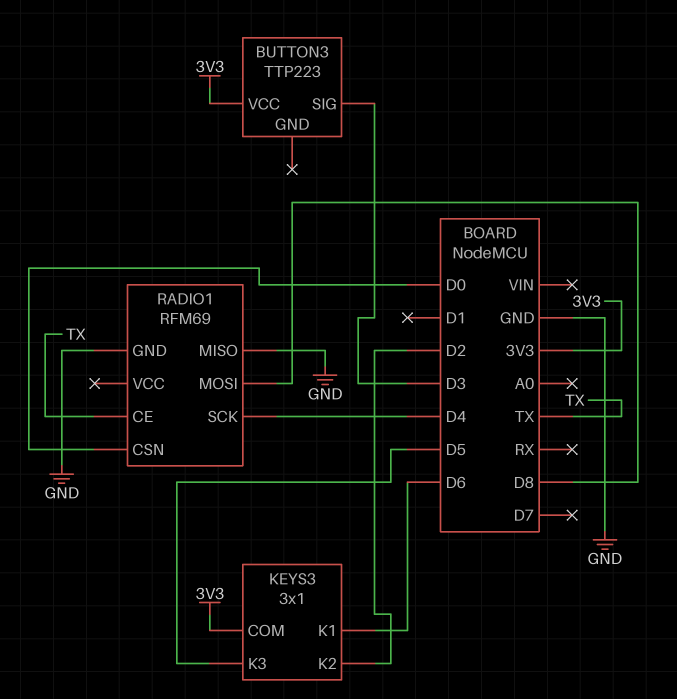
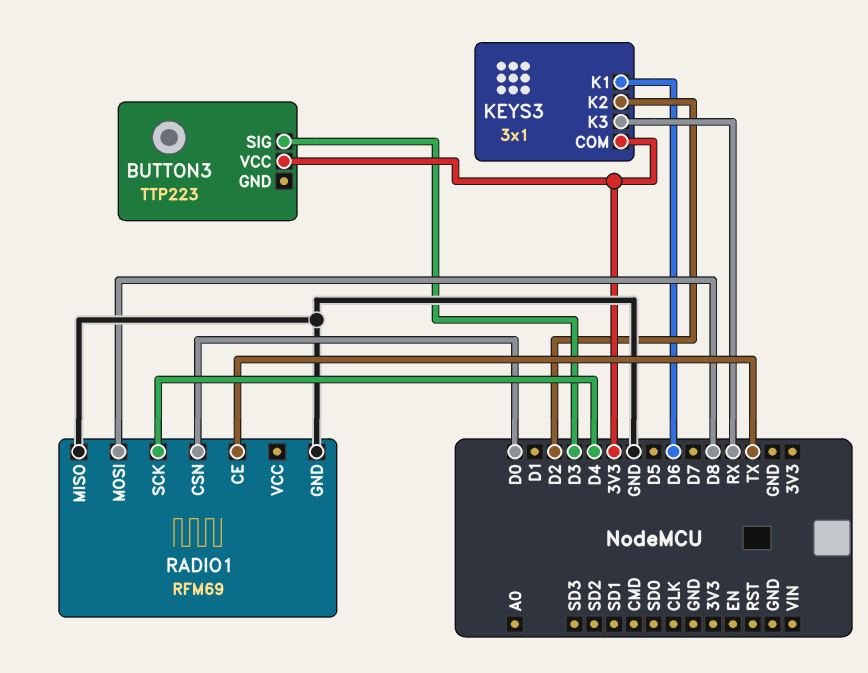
KEYS3 pin K3: D5 -> RX

